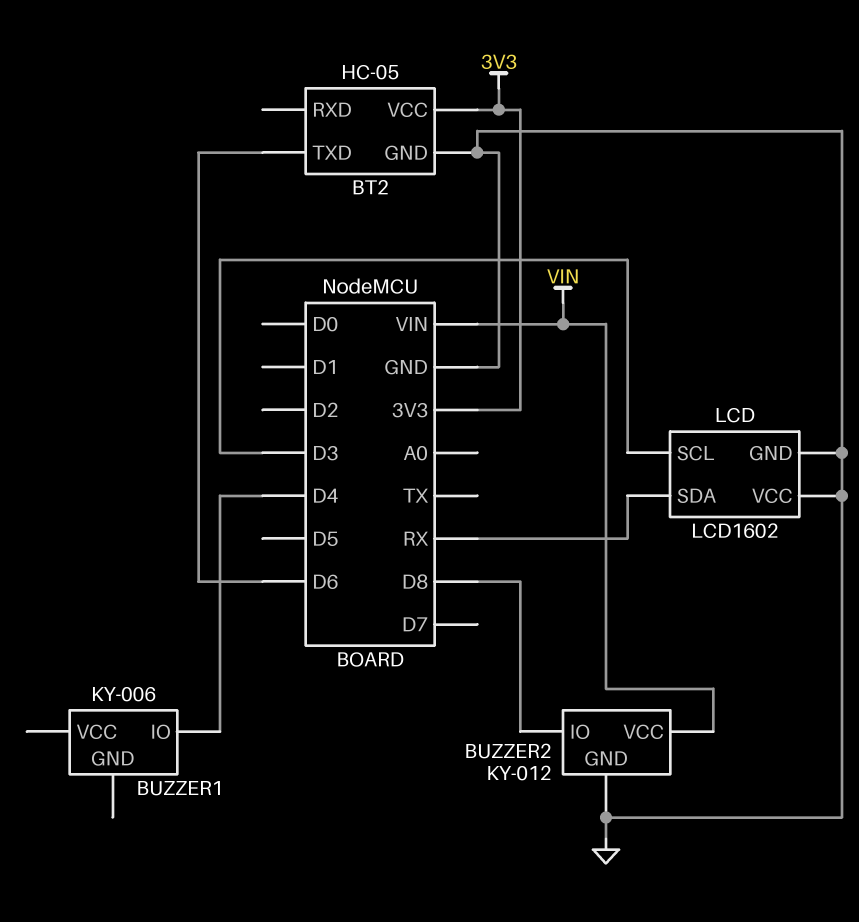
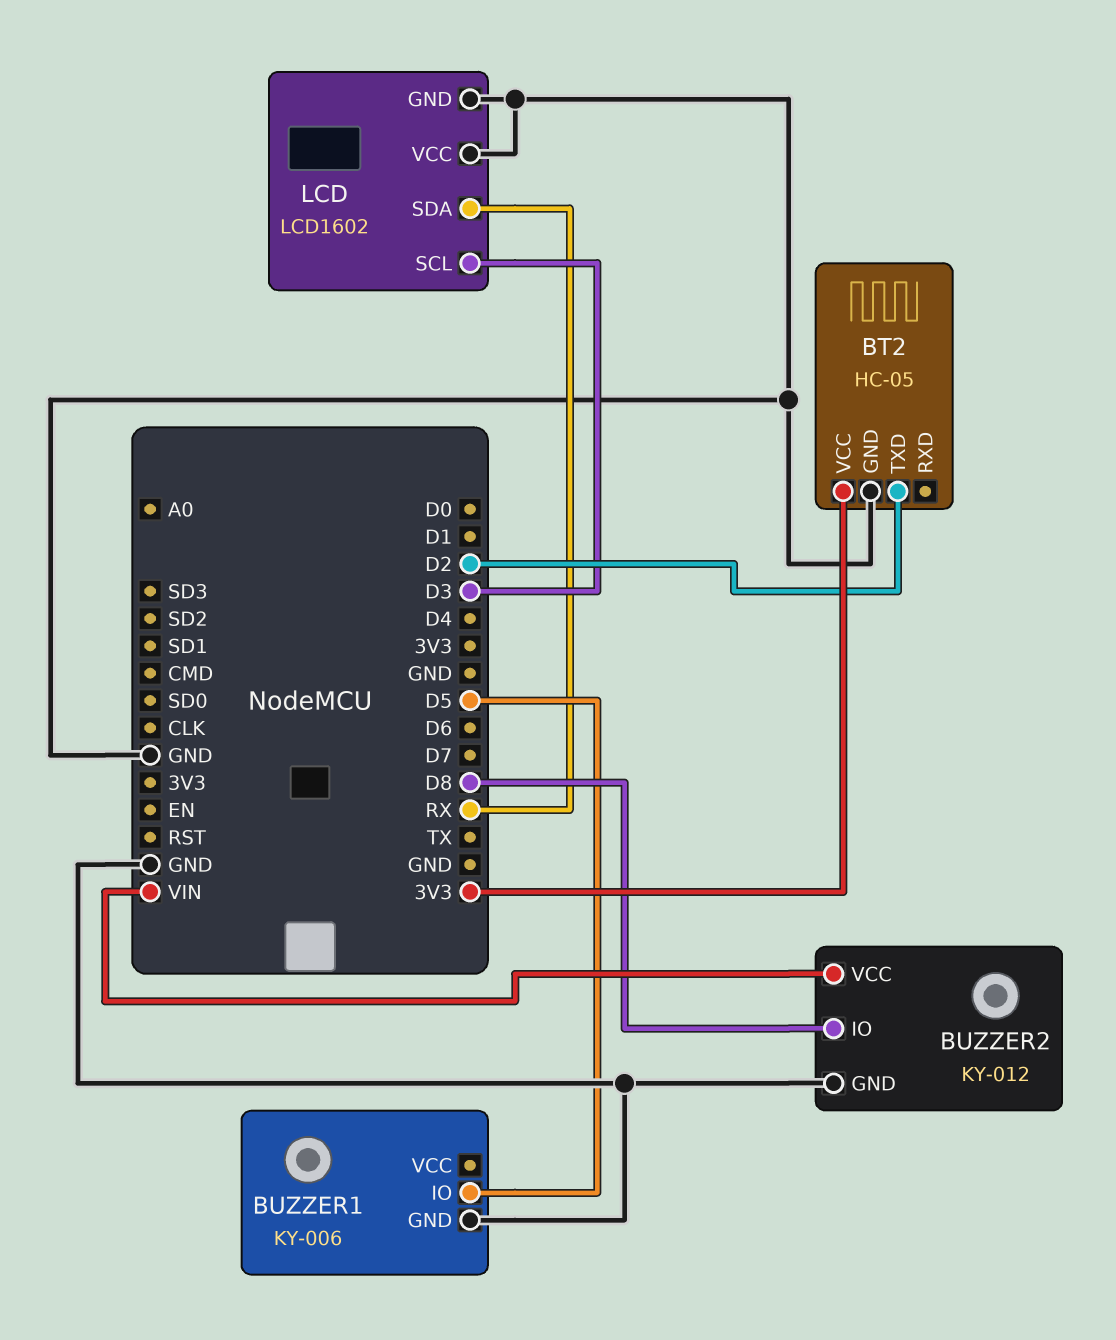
BT2 pin TXD: D6 -> D2
BUZZER1 pin GND: none -> GND
BUZZER1 pin IO: D4 -> D5

